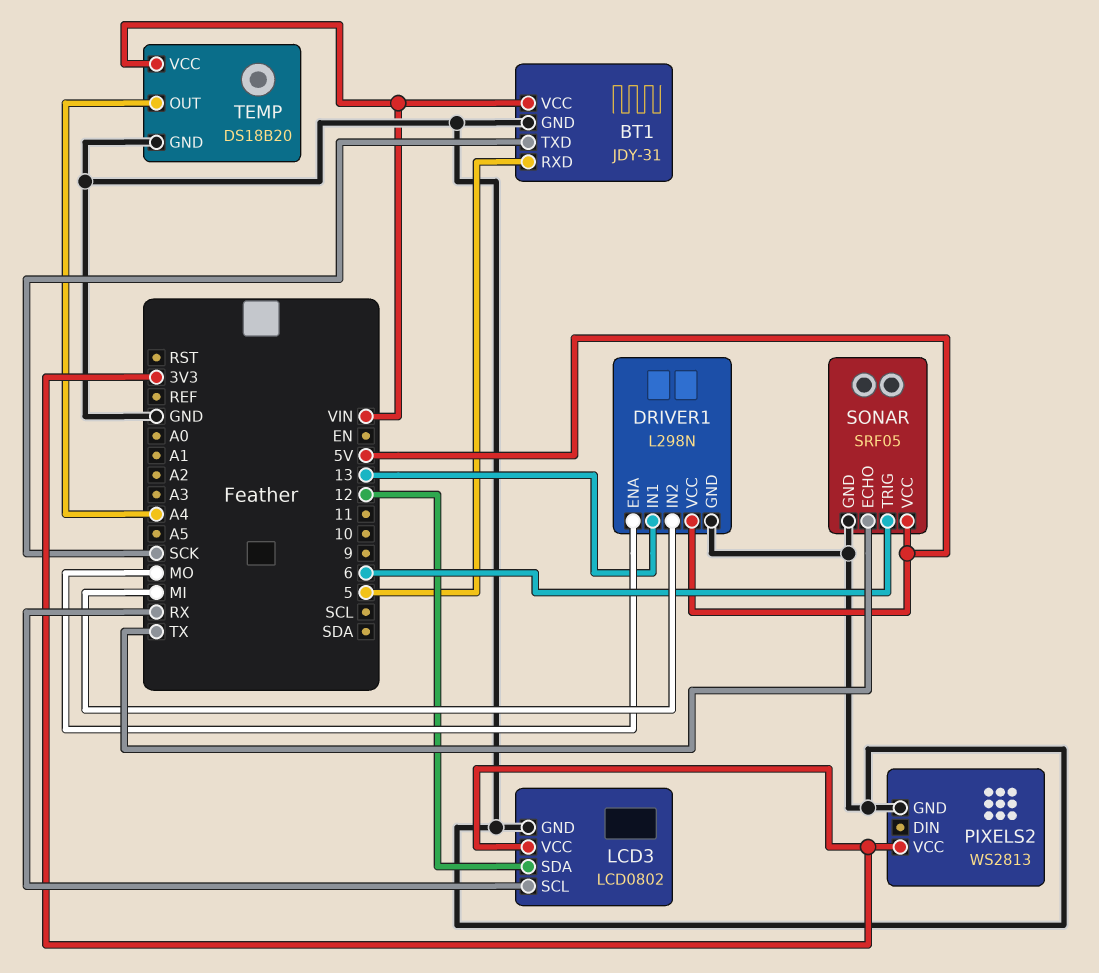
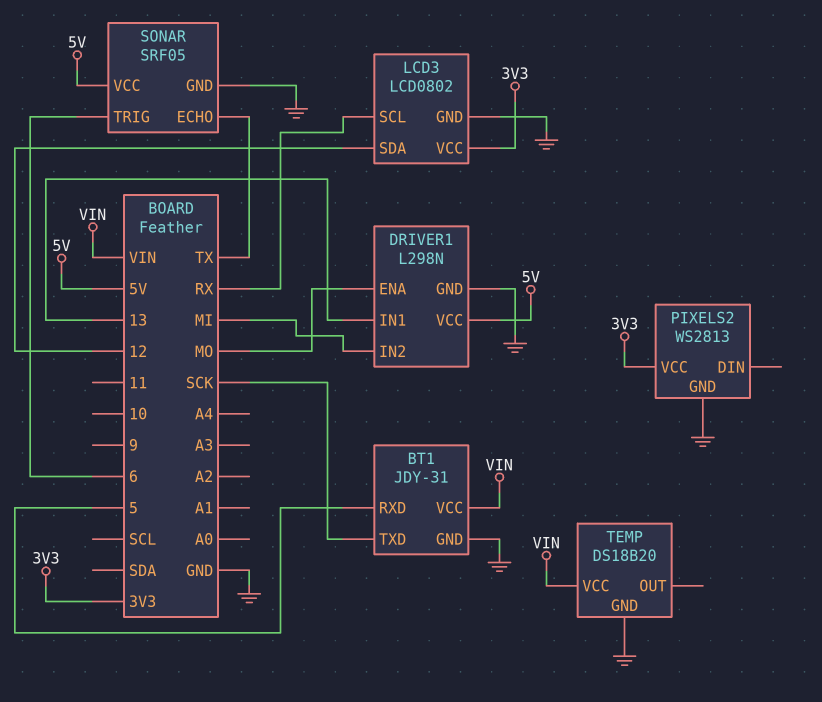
TEMP pin OUT: A4 -> none

